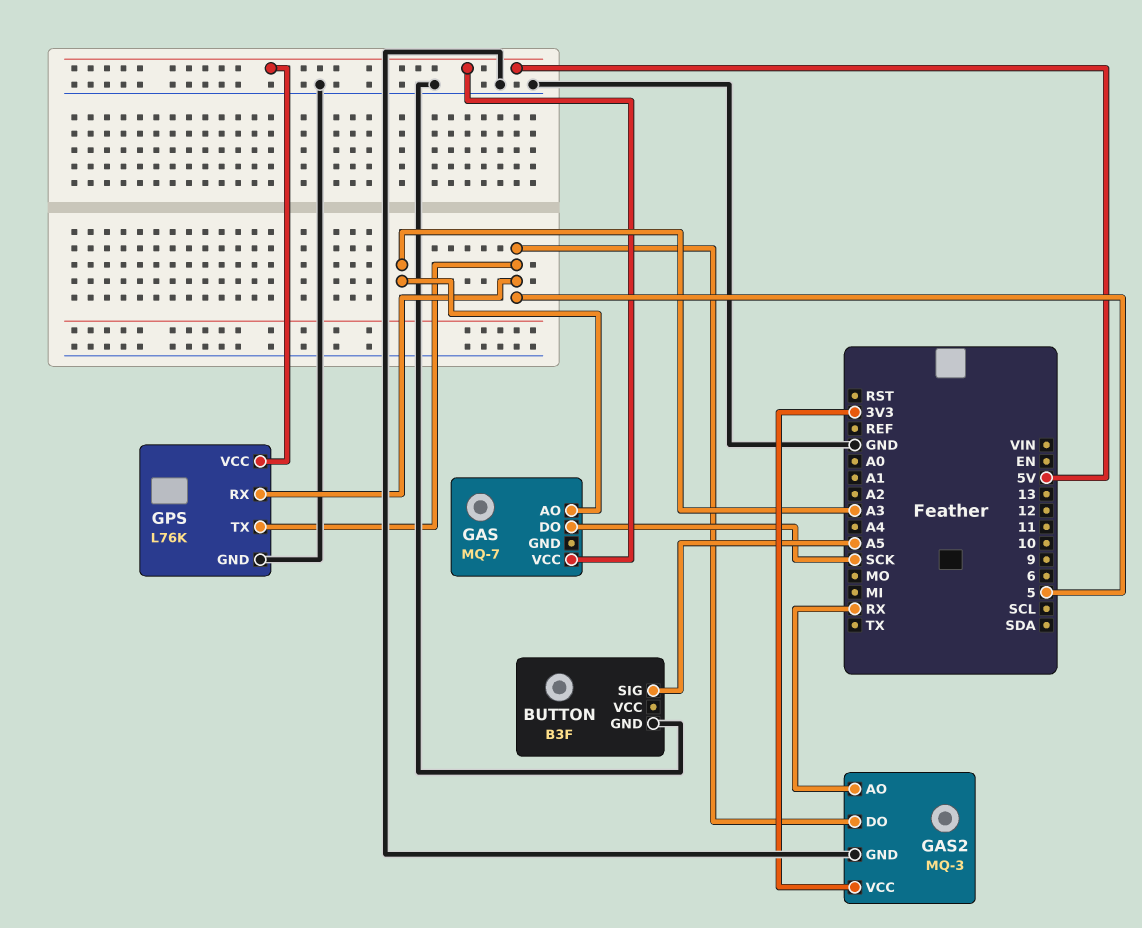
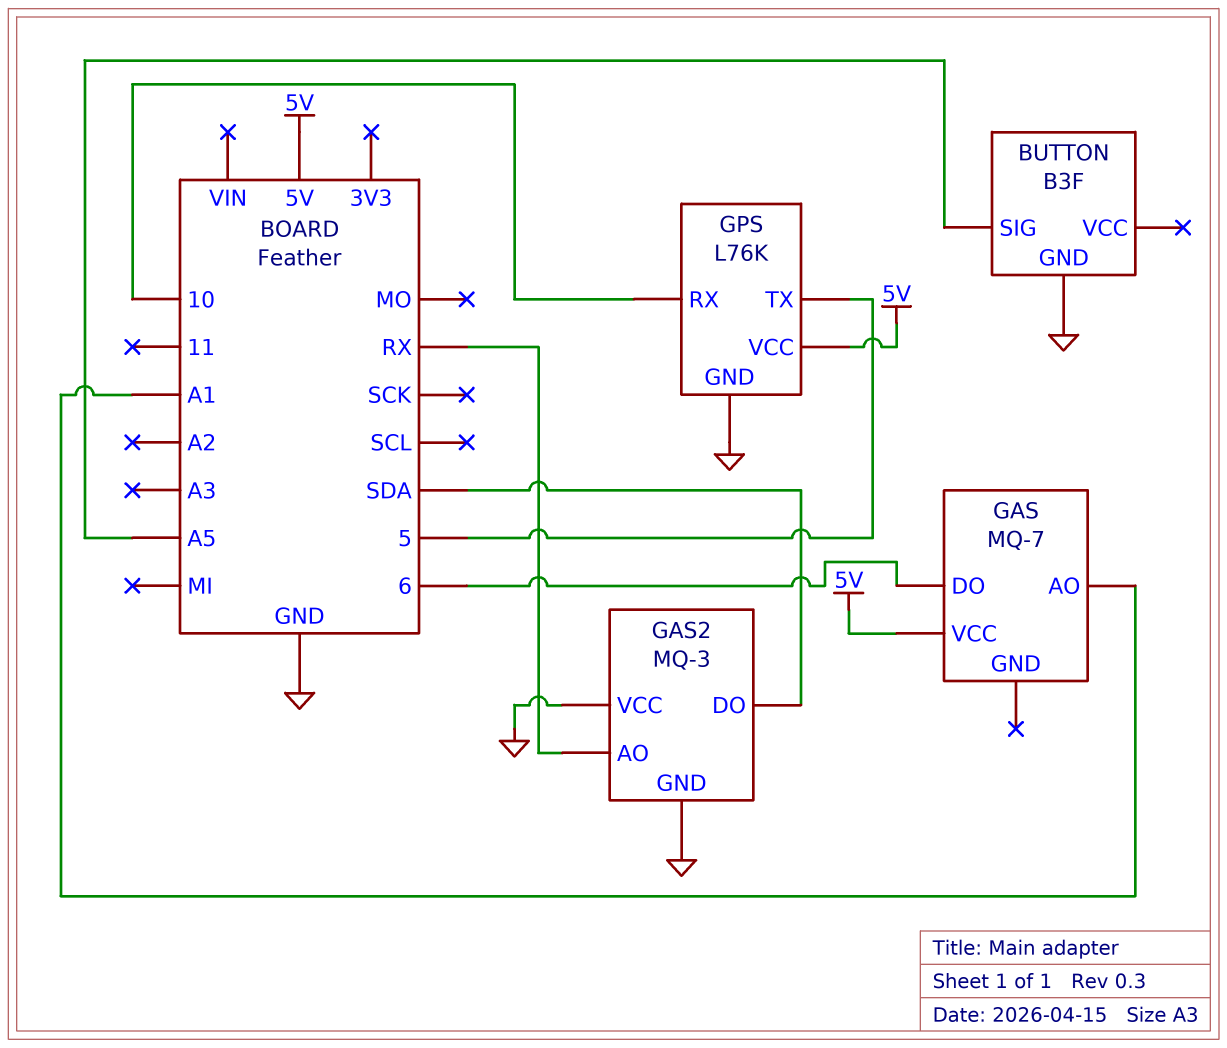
GAS pin AO: A3 -> A1
GAS pin DO: SCK -> 6
GAS2 pin DO: 5 -> SDA
GAS2 pin VCC: 3V3 -> GND
GPS pin RX: 5 -> 10

